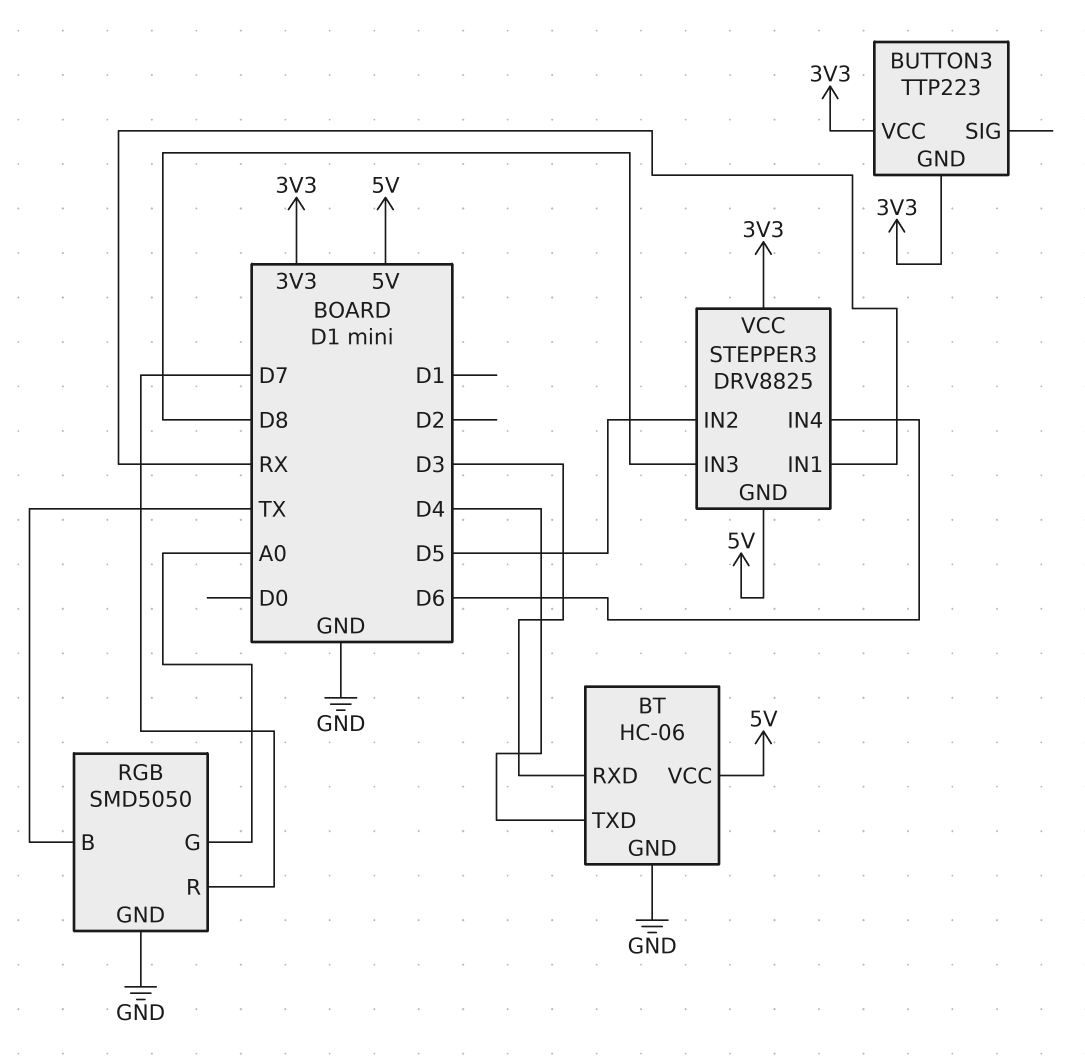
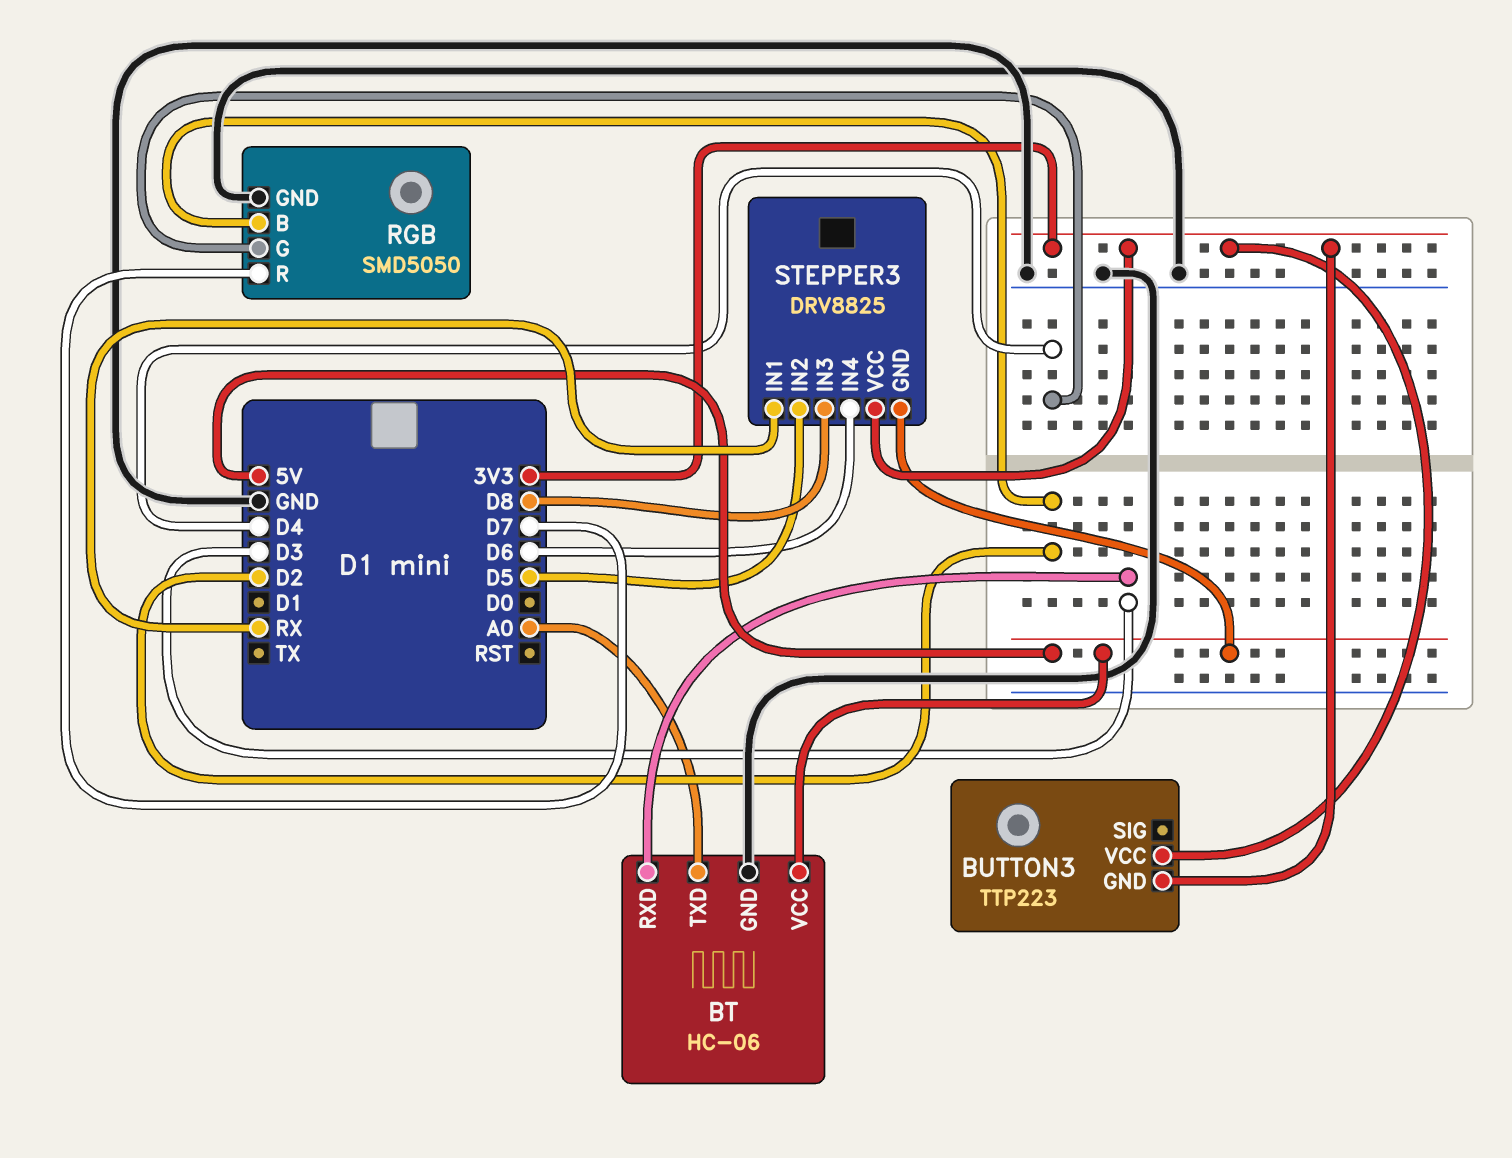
BT pin TXD: D4 -> A0
RGB pin B: TX -> D2
RGB pin G: A0 -> D4

